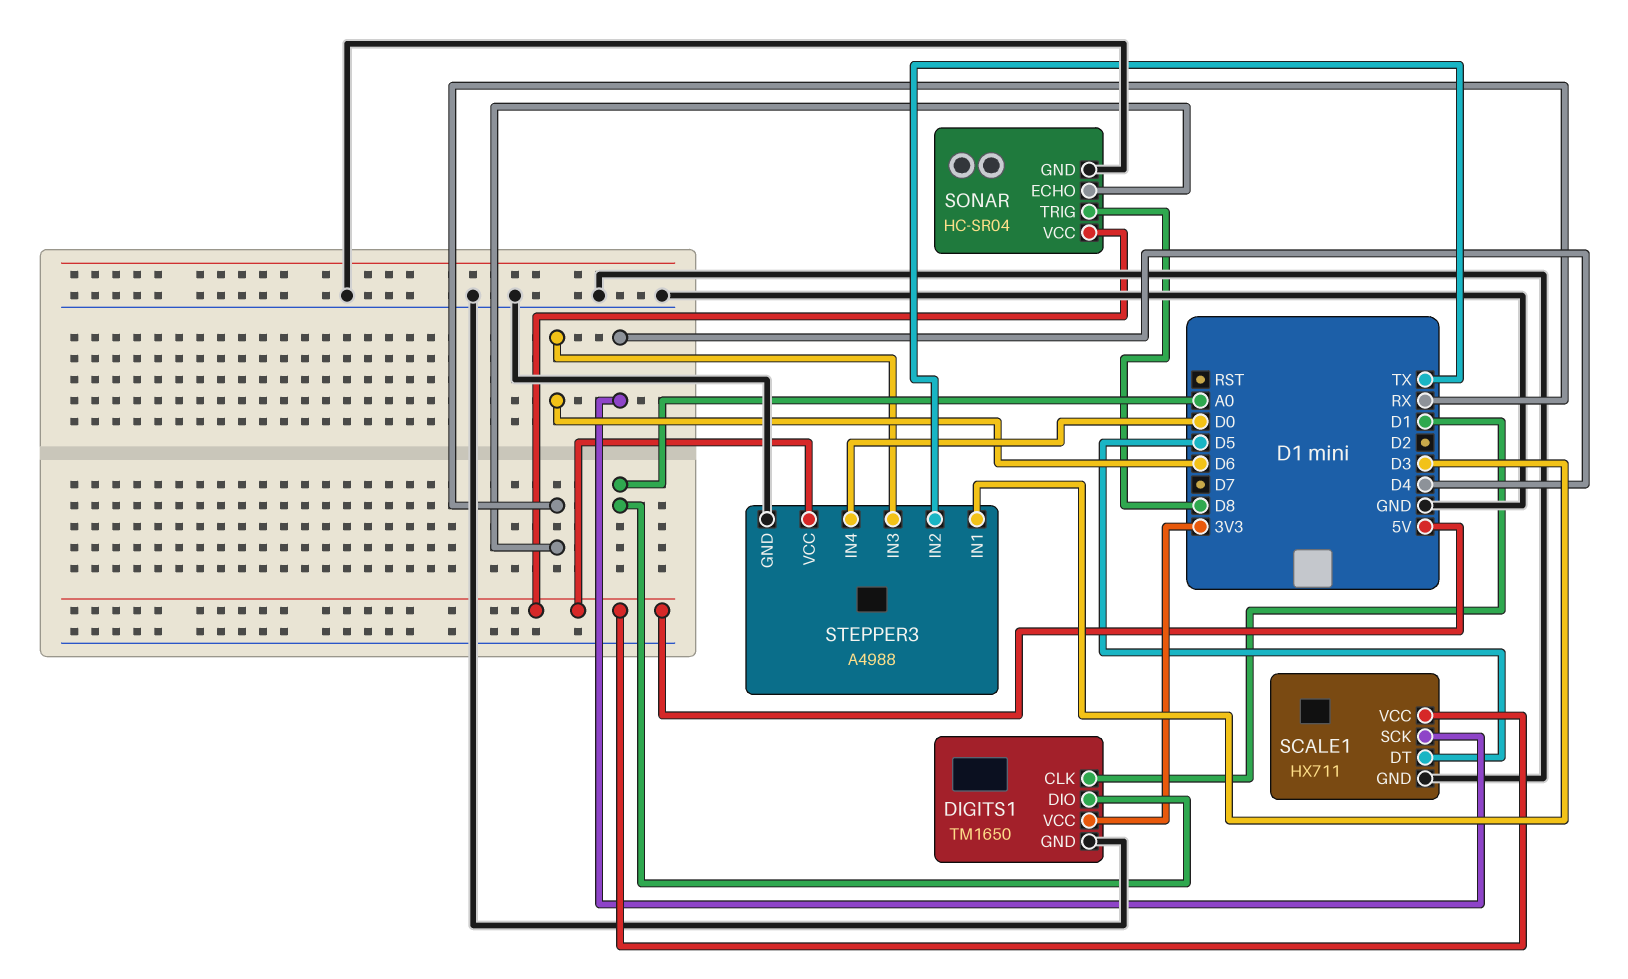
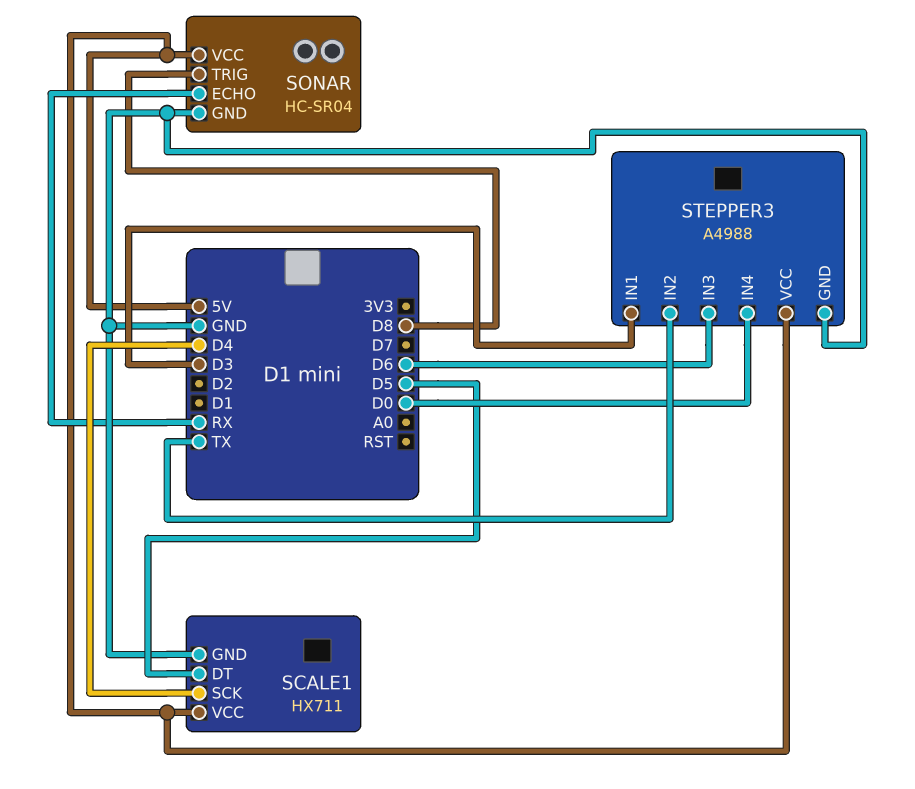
DIGITS1: TM1650 -> none
DIGITS1 pin CLK: D1 -> none
DIGITS1 pin DIO: A0 -> none
DIGITS1 pin GND: GND -> none
DIGITS1 pin VCC: 3V3 -> none

